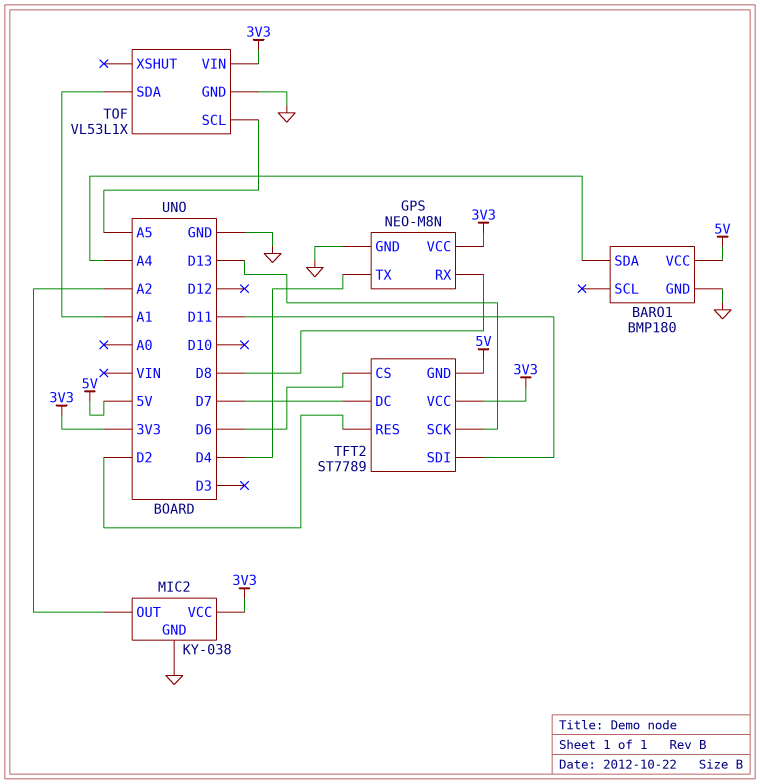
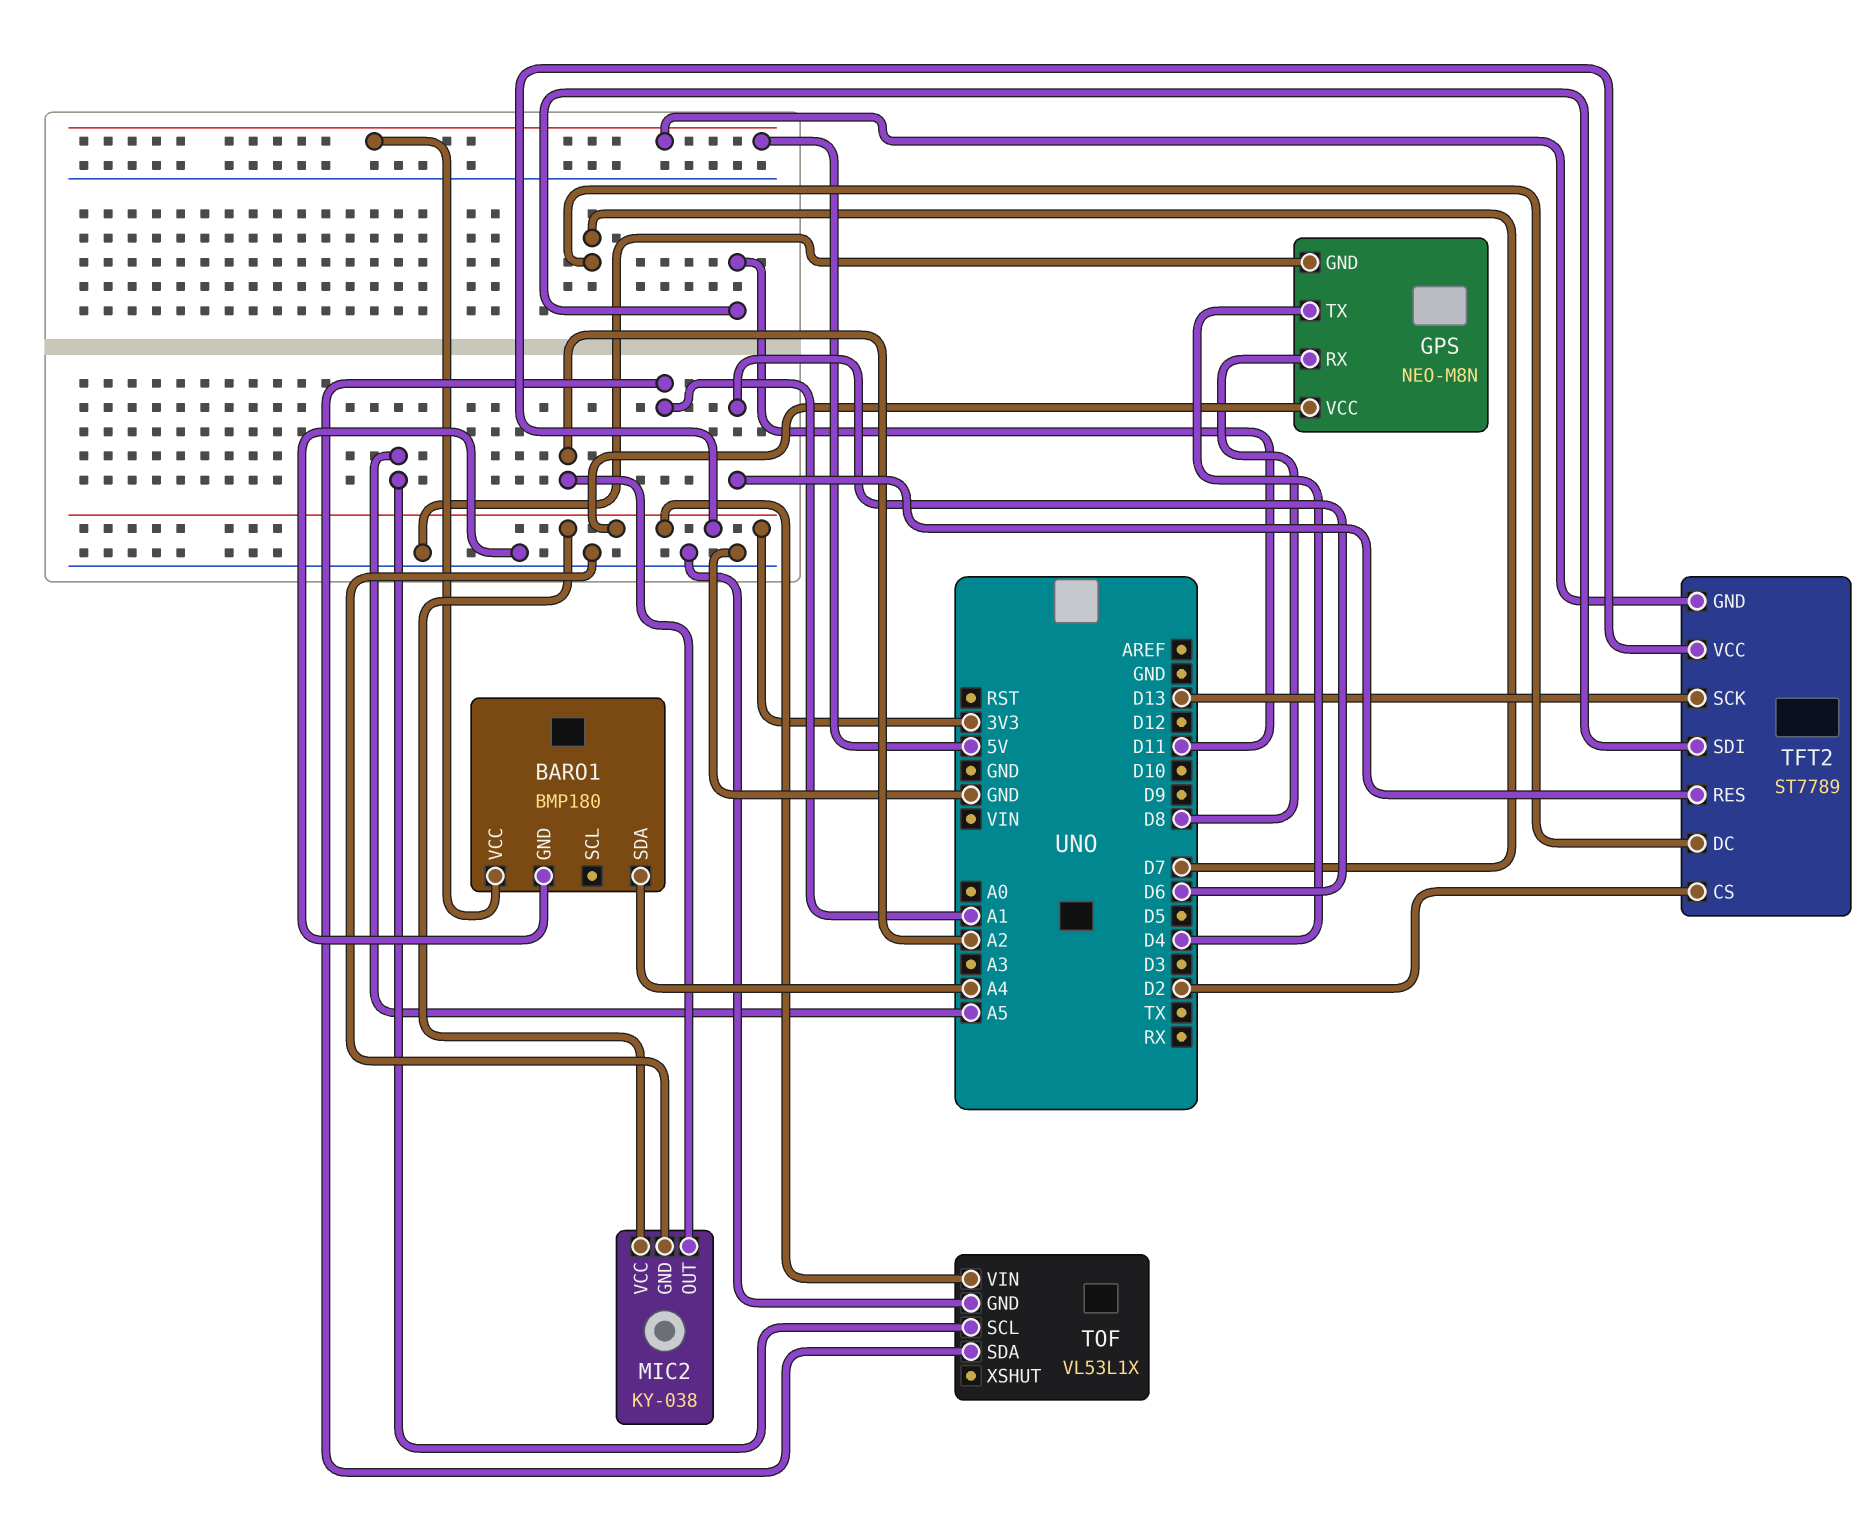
TFT2 pin CS: D6 -> D2
TFT2 pin RES: D2 -> D6

